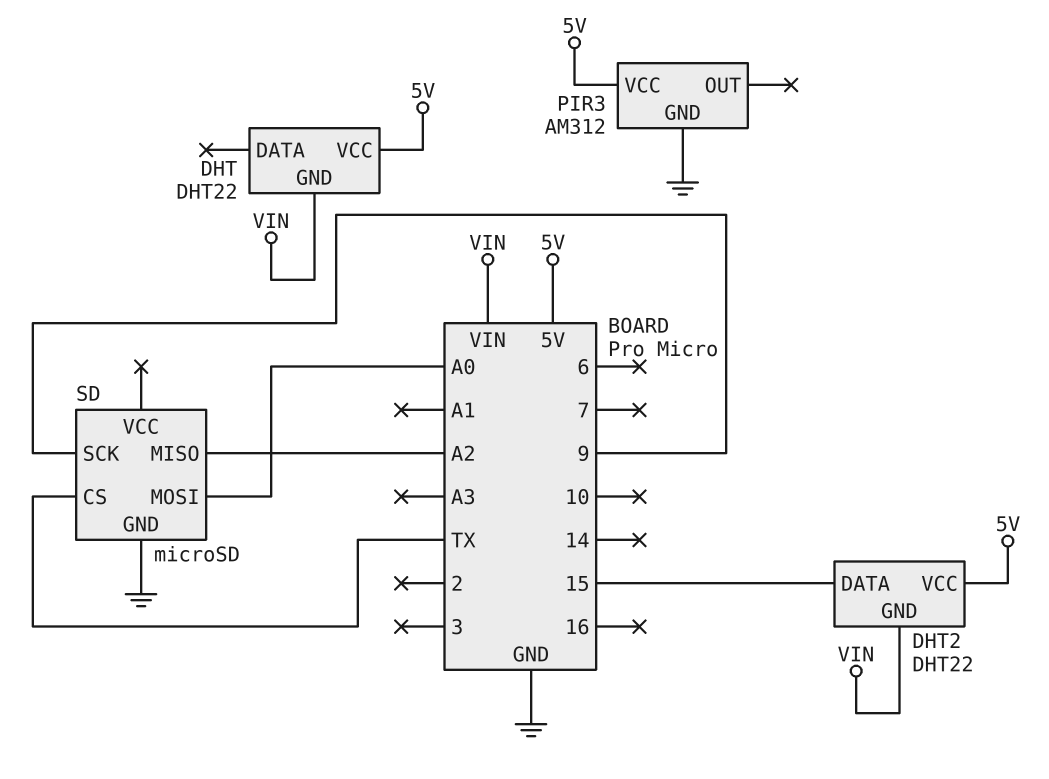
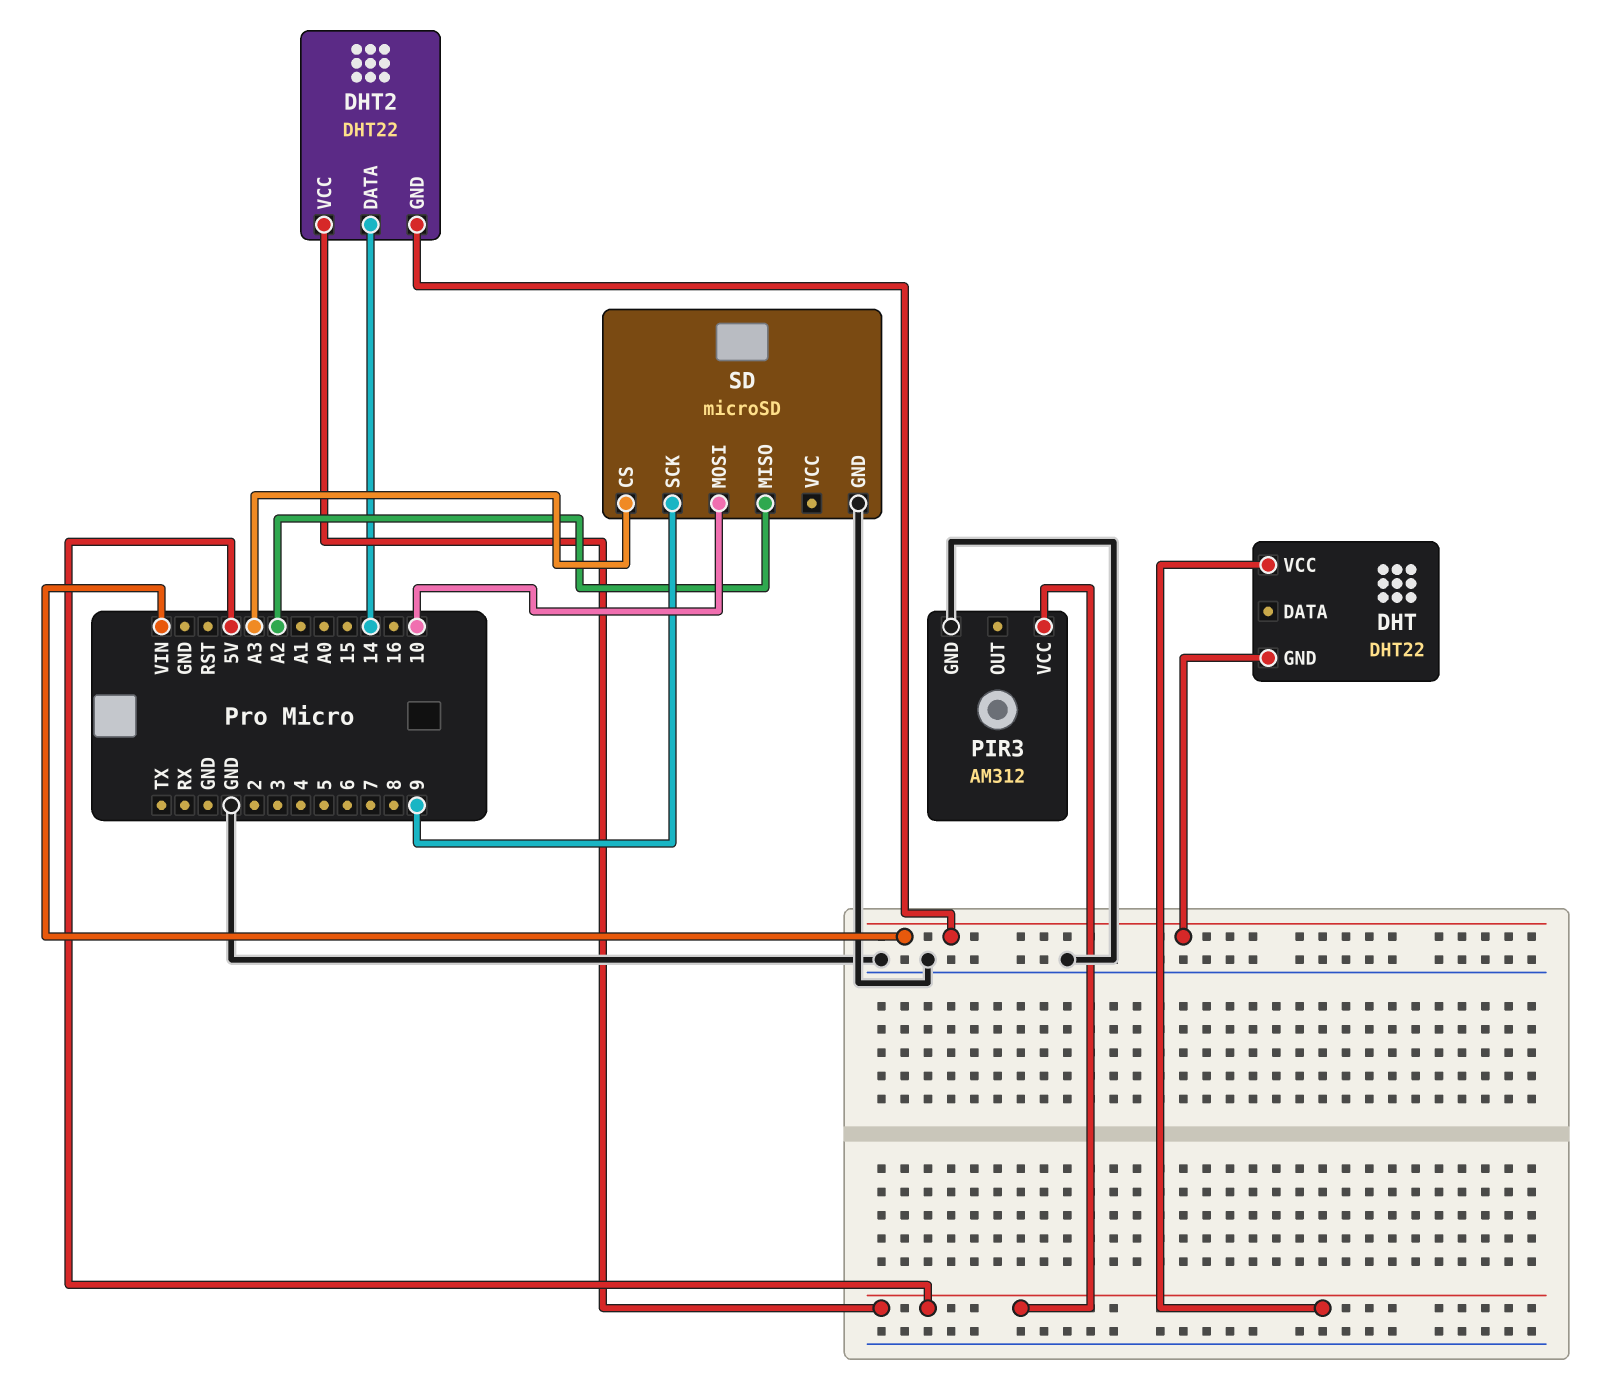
DHT2 pin DATA: 15 -> 14
SD pin CS: TX -> A3
SD pin MOSI: A0 -> 10

